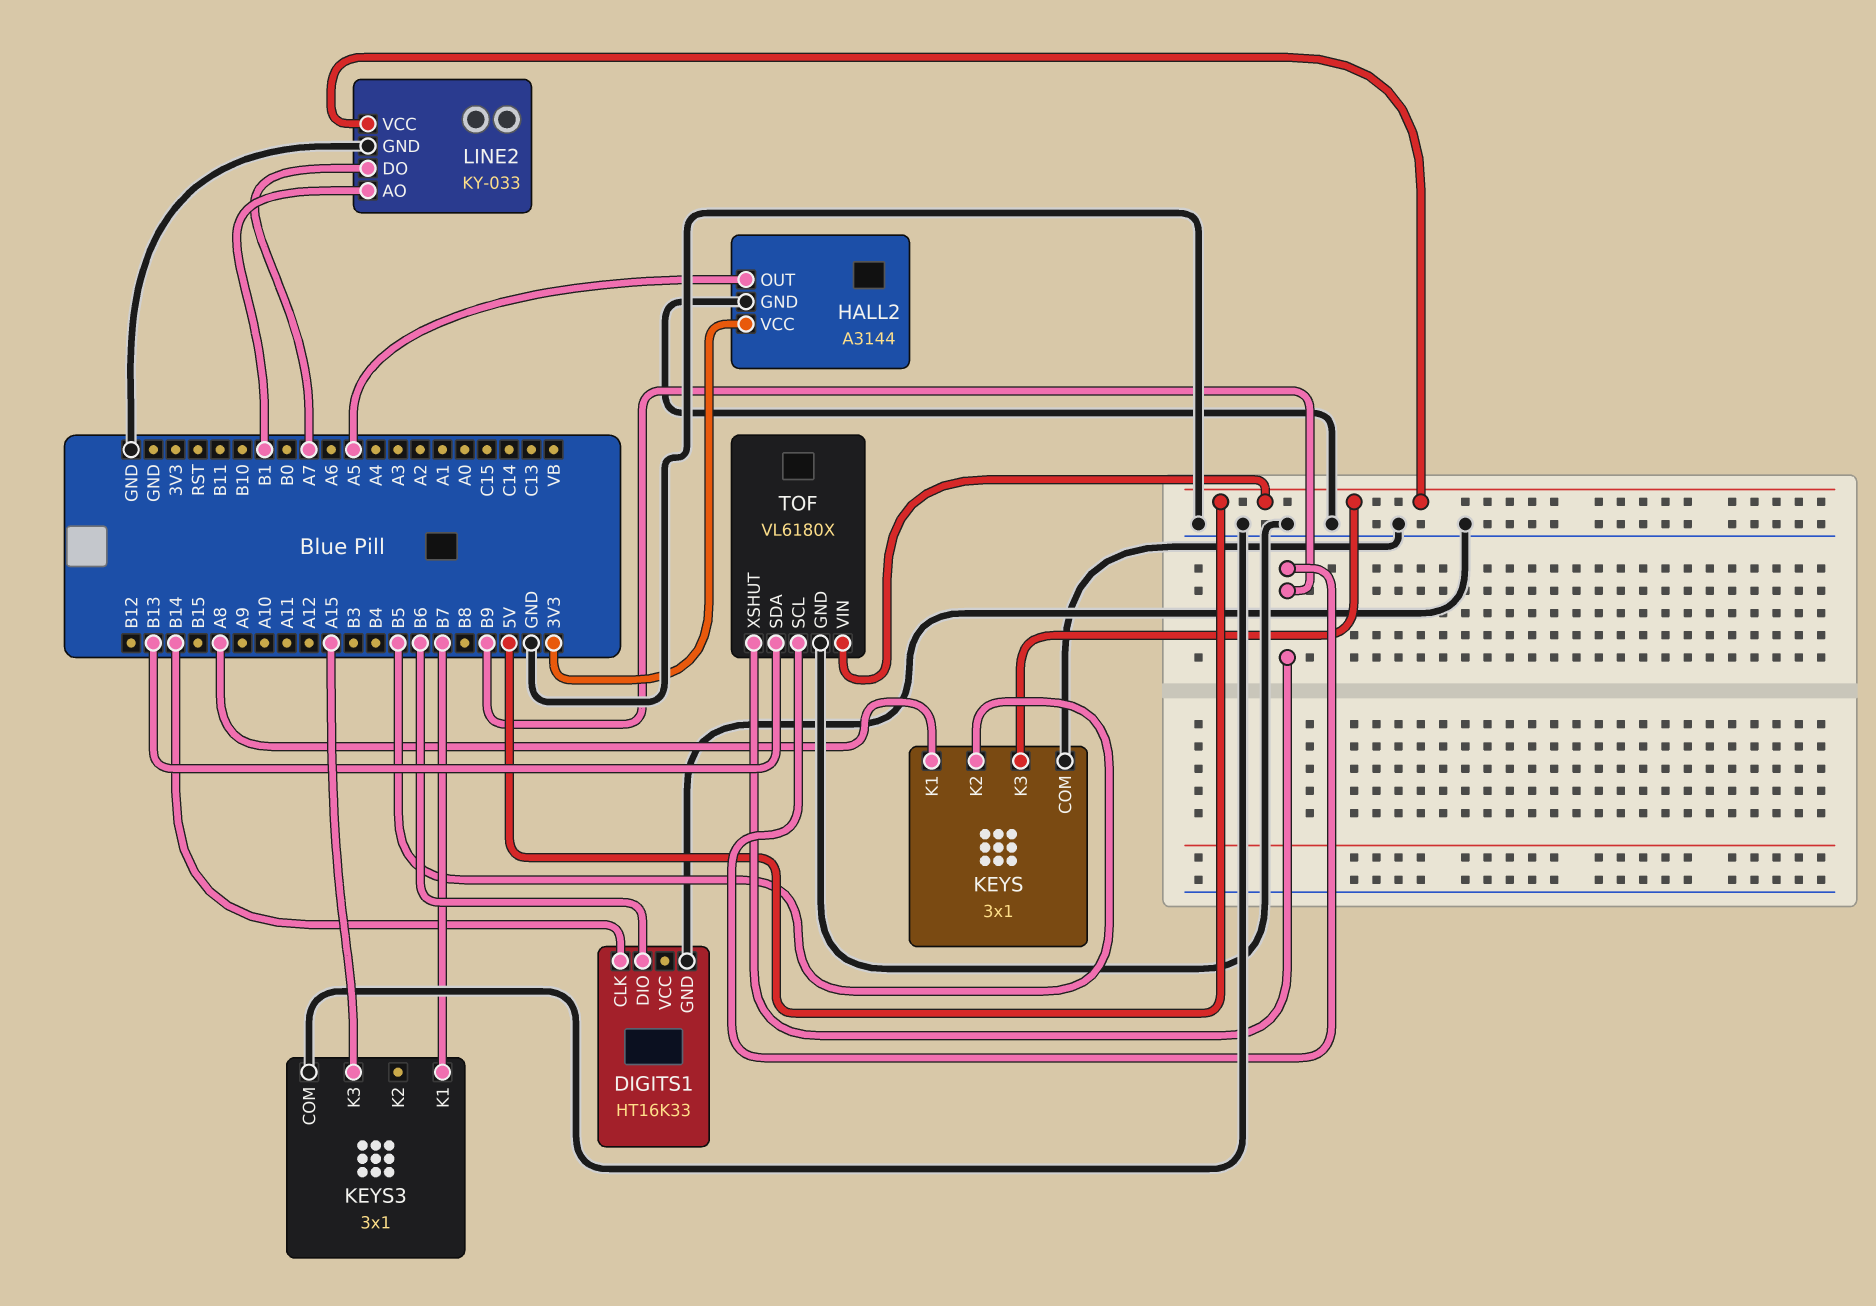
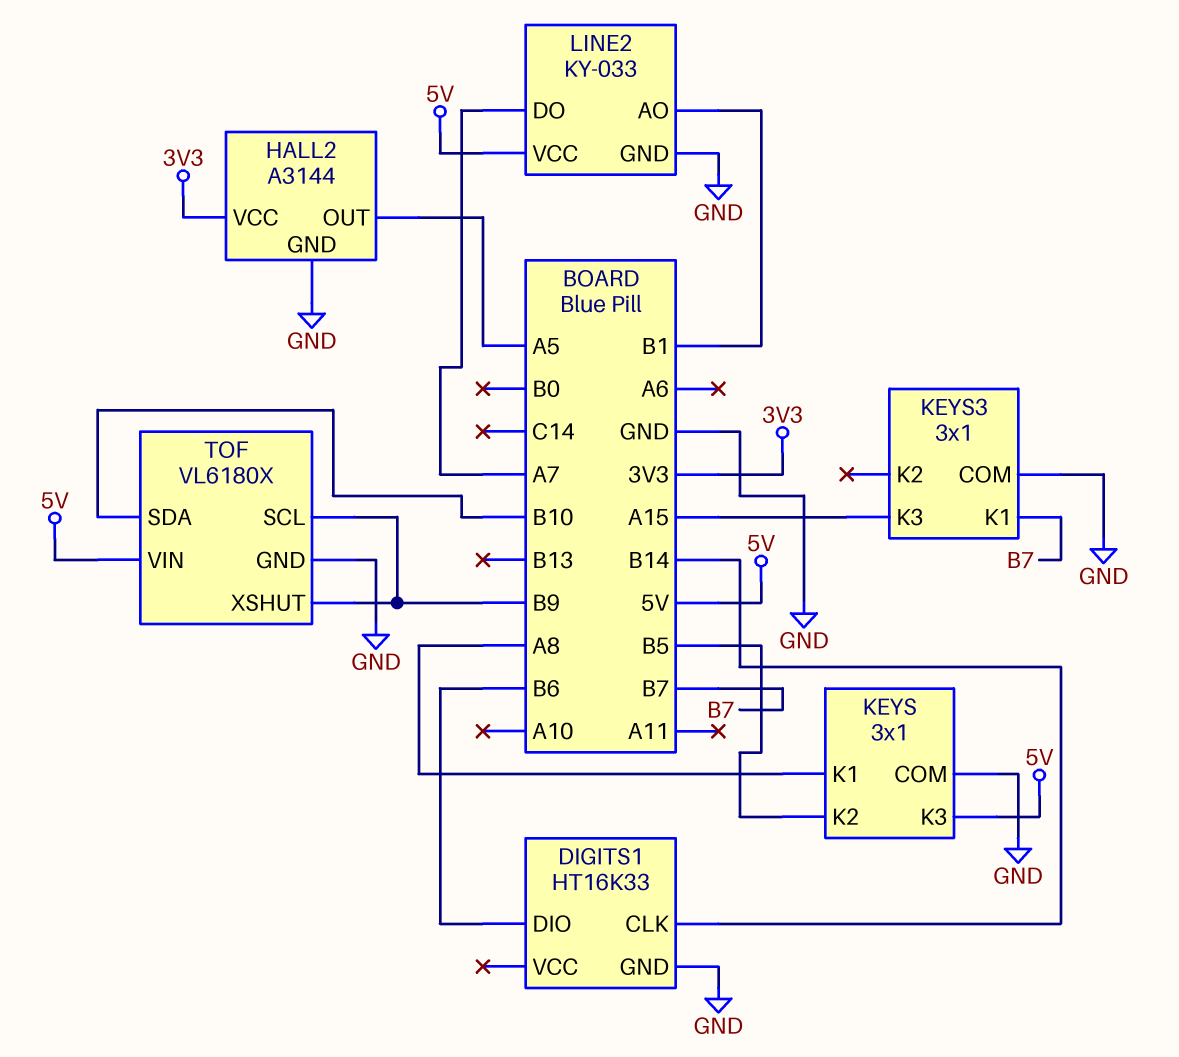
TOF pin SDA: B13 -> B10

